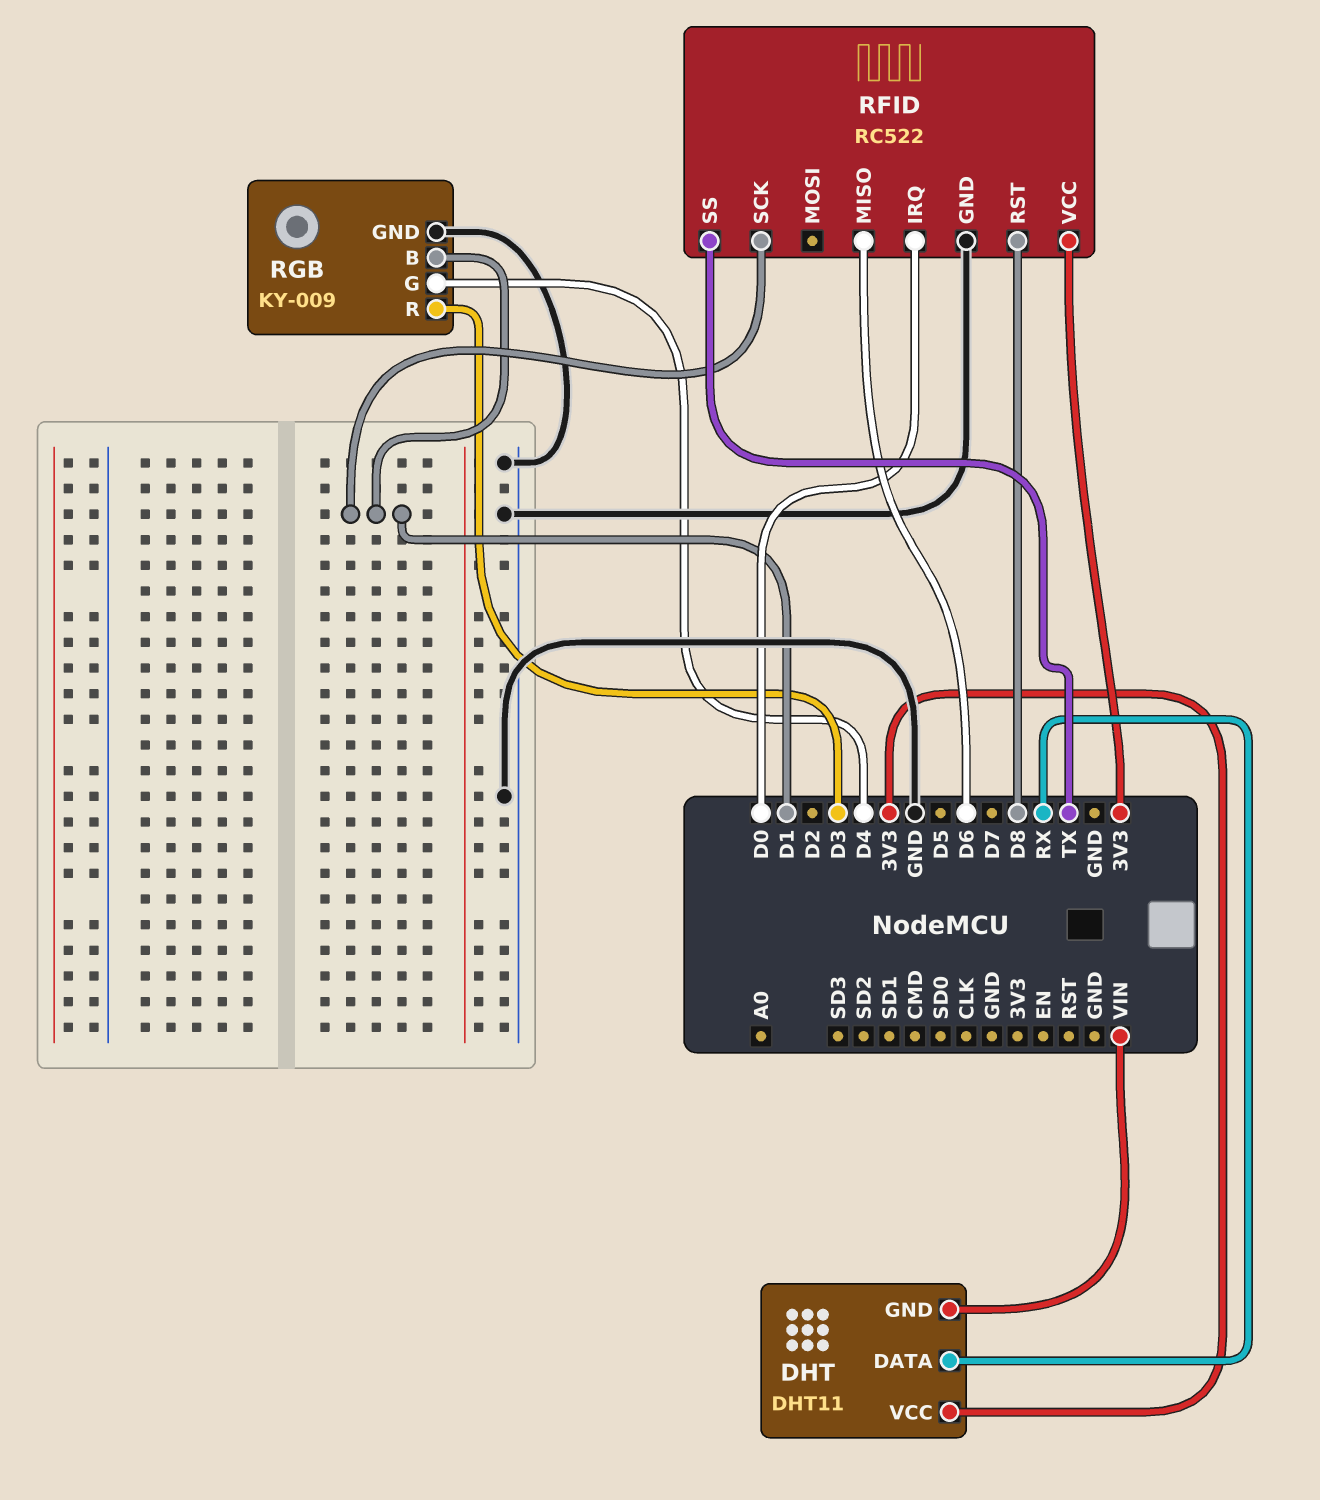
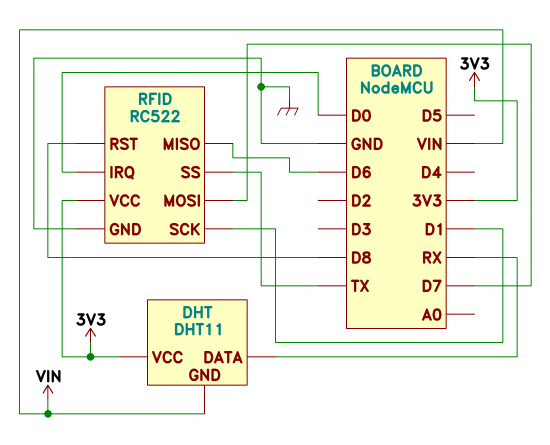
RFID pin MOSI: none -> D7
RGB: KY-009 -> none
RGB pin B: D1 -> none
RGB pin G: D4 -> none
RGB pin GND: GND -> none
RGB pin R: D3 -> none

